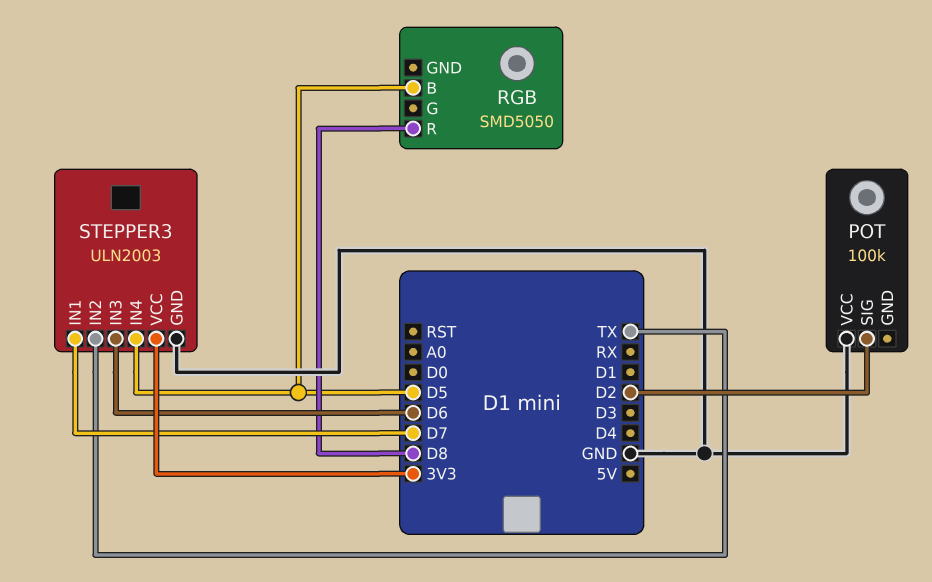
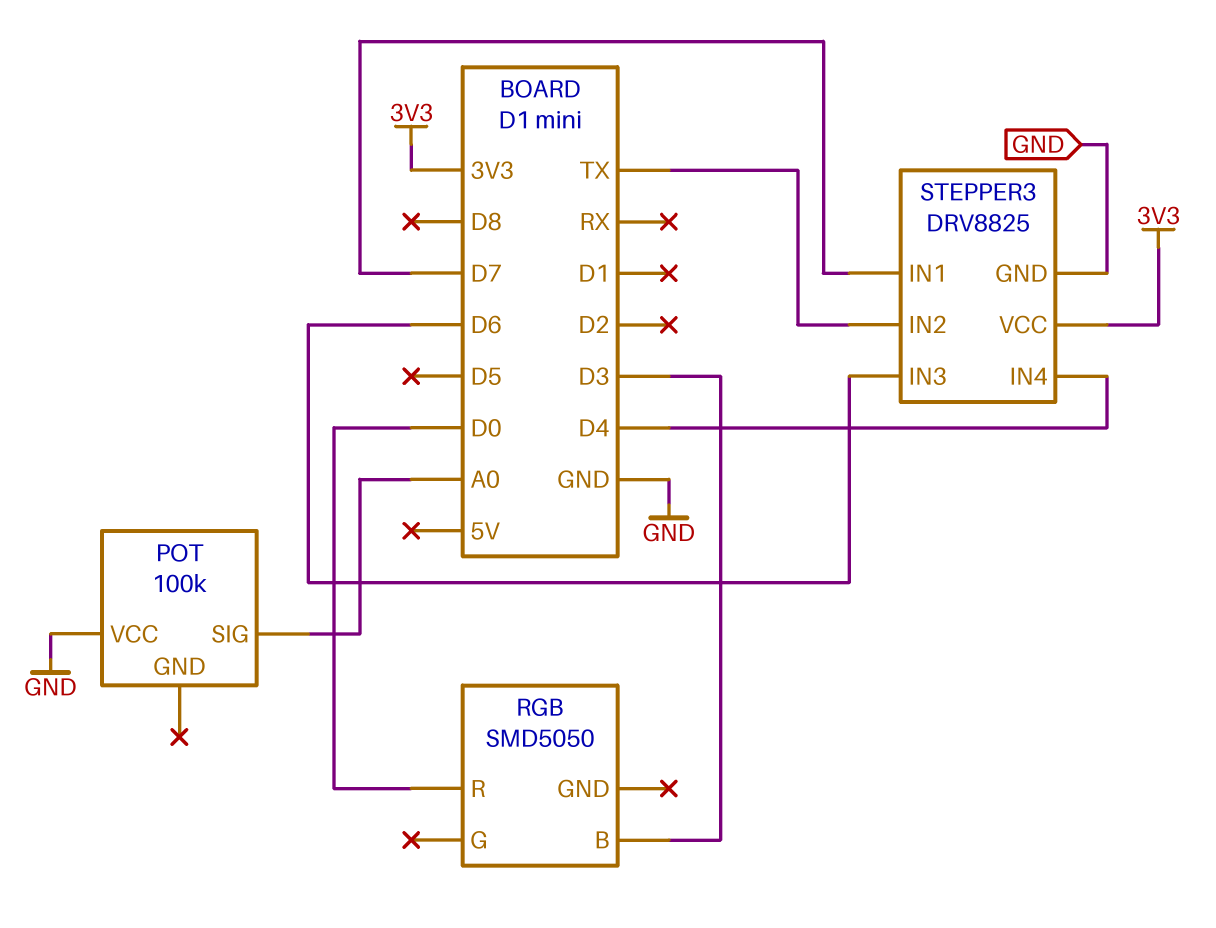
POT pin SIG: D2 -> A0
RGB pin B: D5 -> D3
RGB pin R: D8 -> D0
STEPPER3: ULN2003 -> DRV8825
STEPPER3 pin IN4: D5 -> D4

